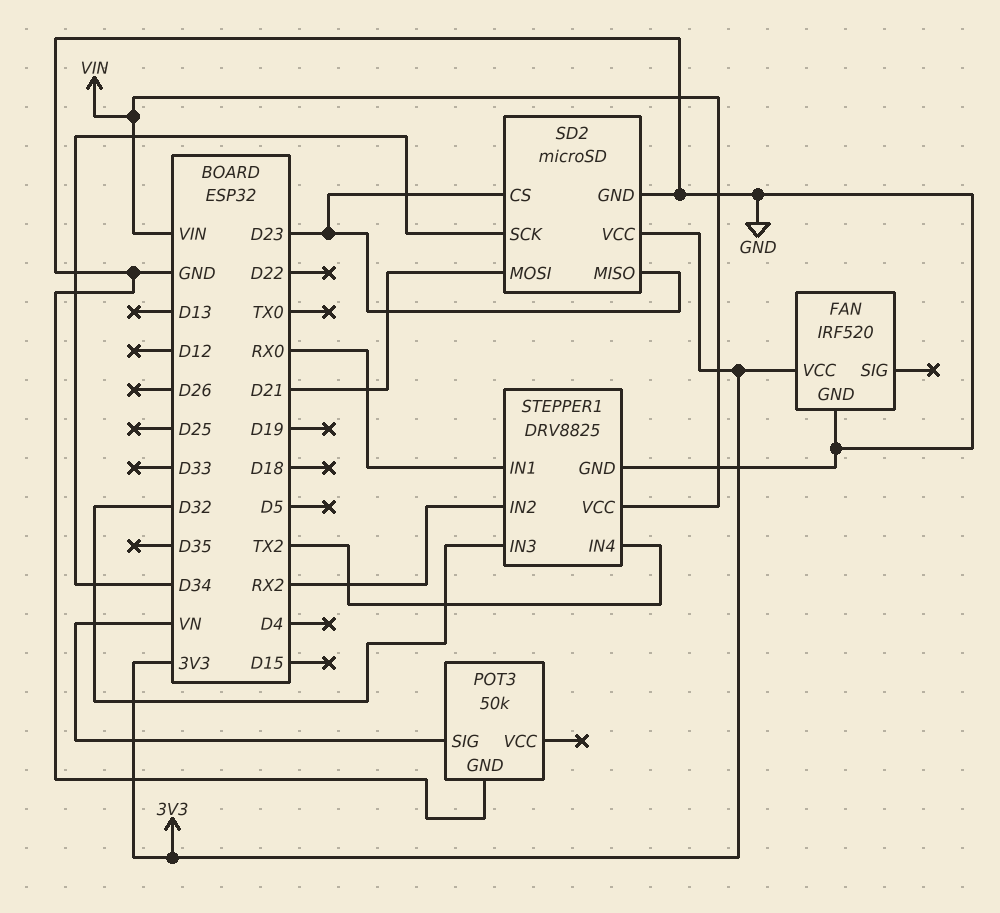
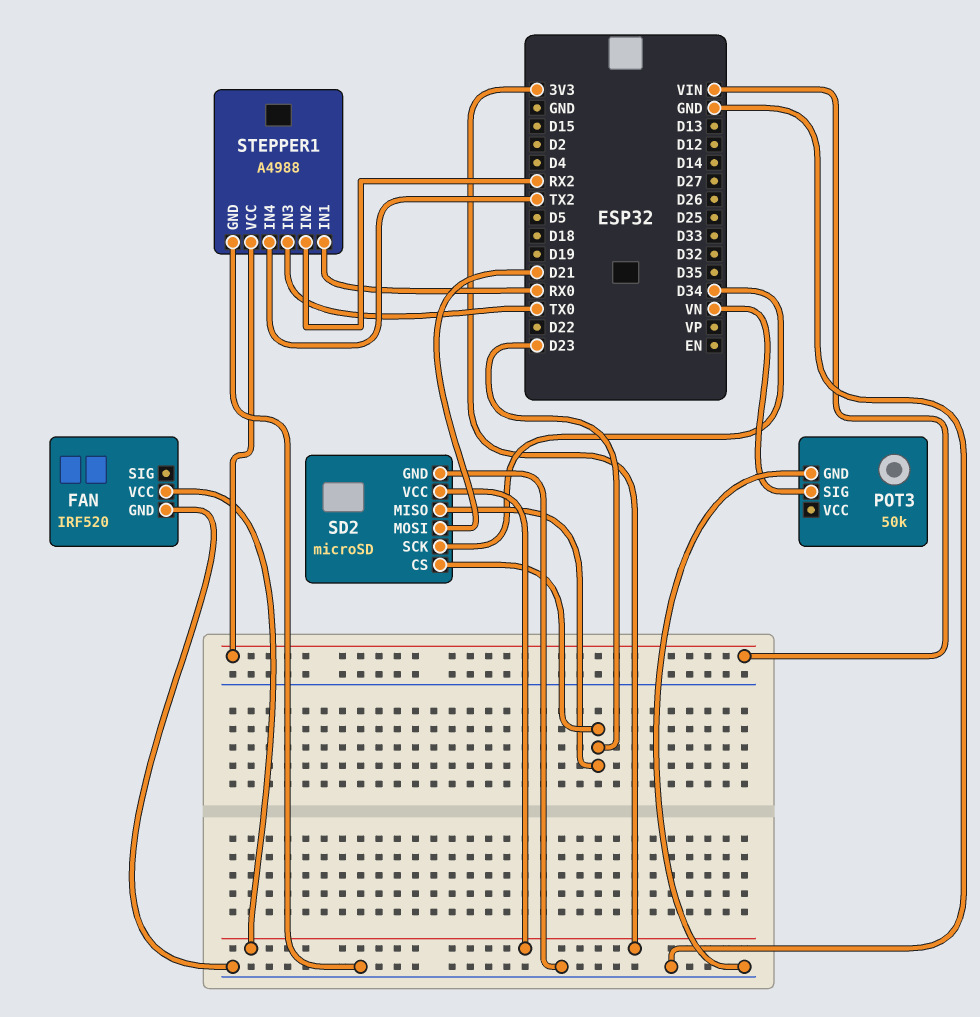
STEPPER1: DRV8825 -> A4988
STEPPER1 pin IN3: D32 -> TX0

